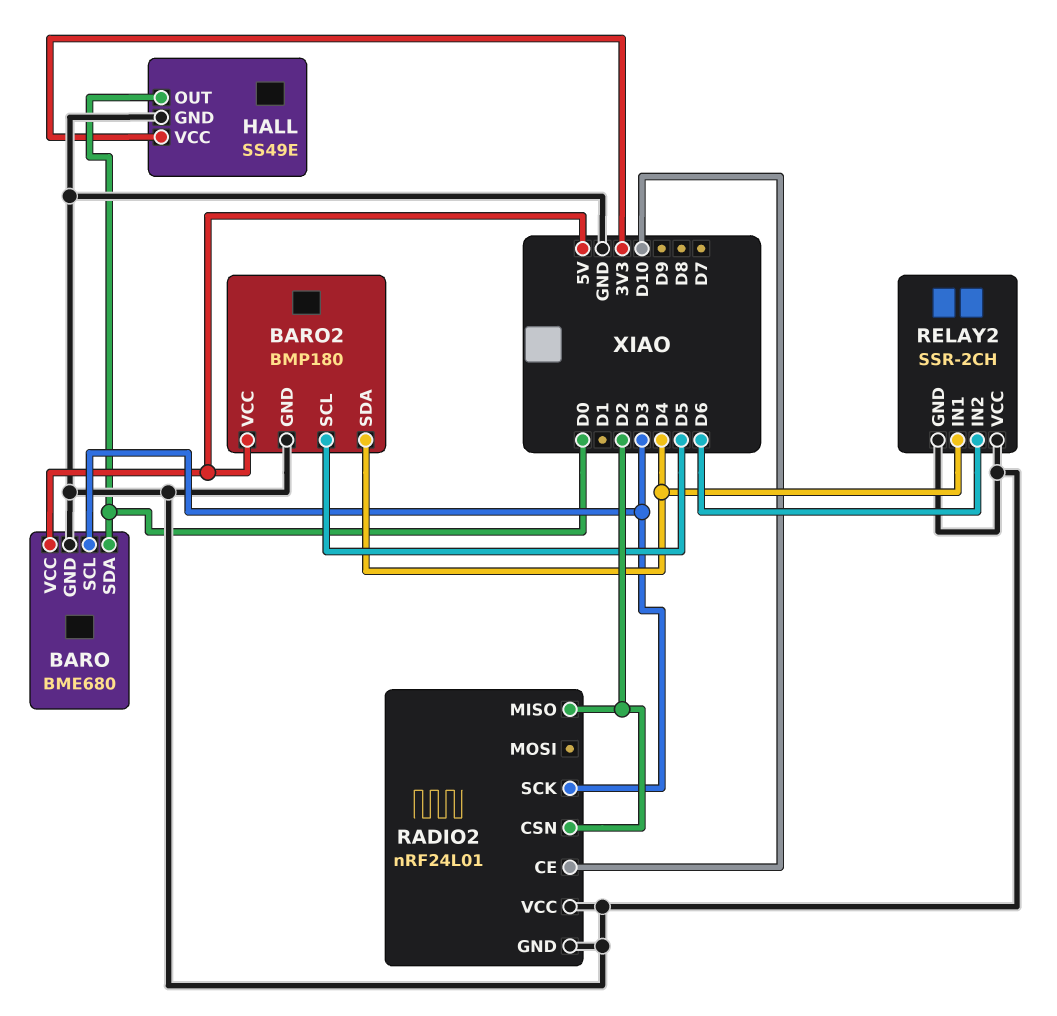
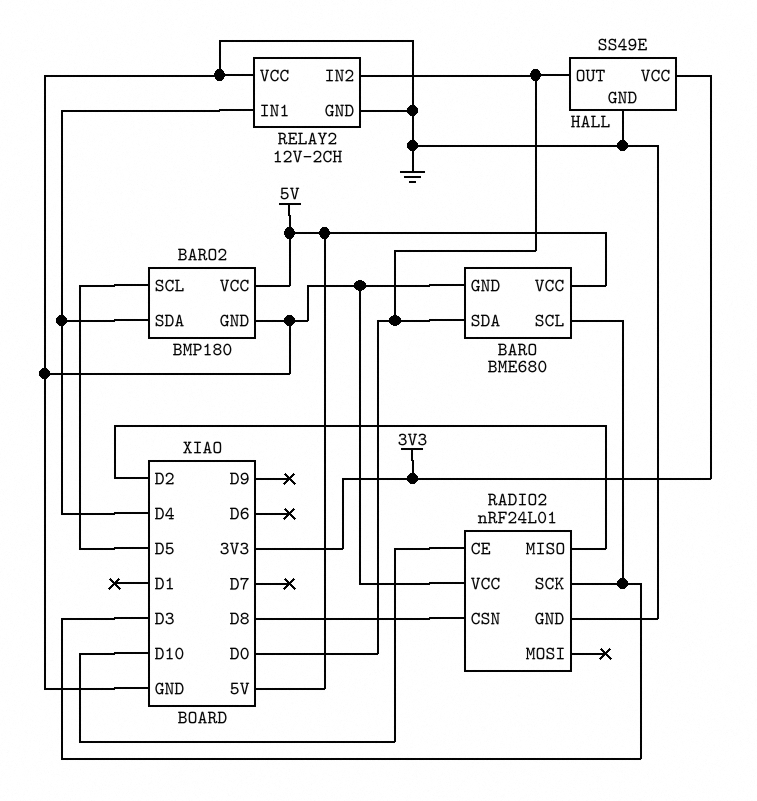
RADIO2 pin CSN: D2 -> D8
RELAY2: SSR-2CH -> 12V-2CH
RELAY2 pin IN2: D6 -> D0

